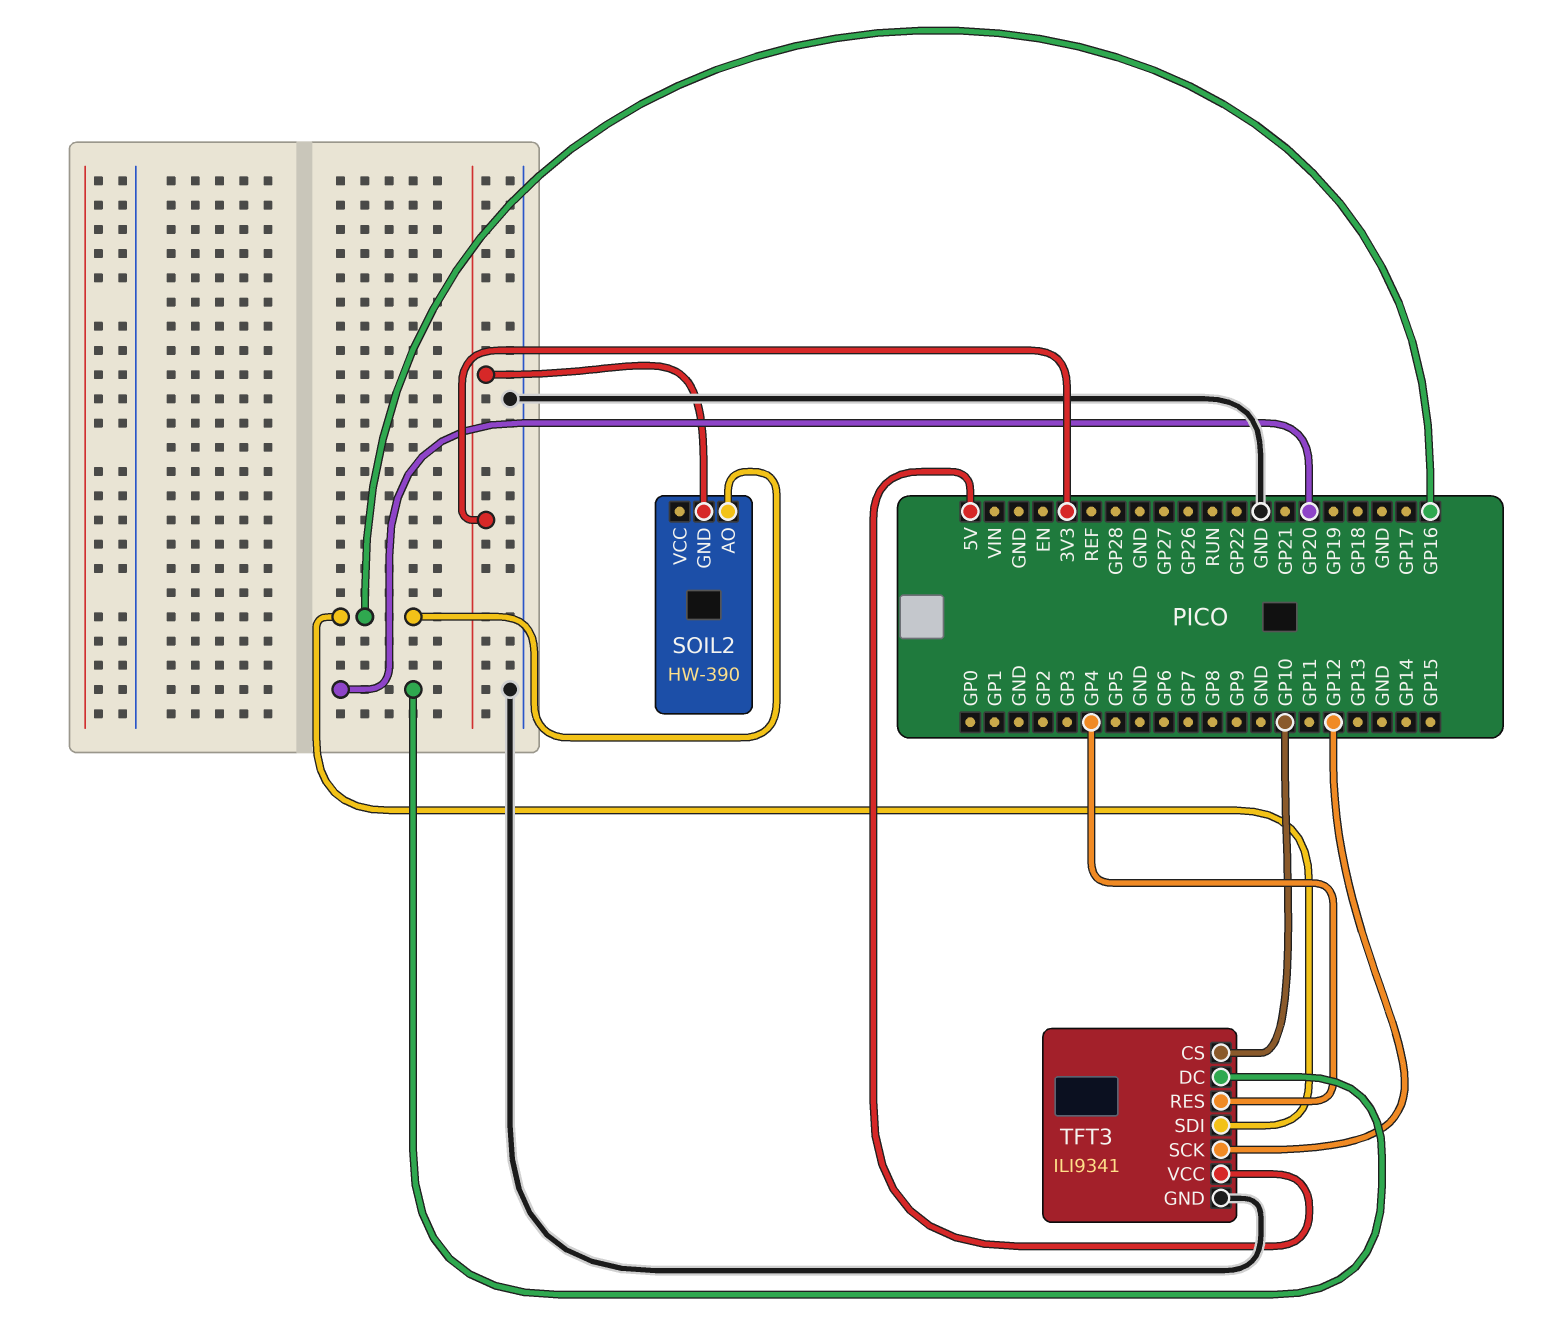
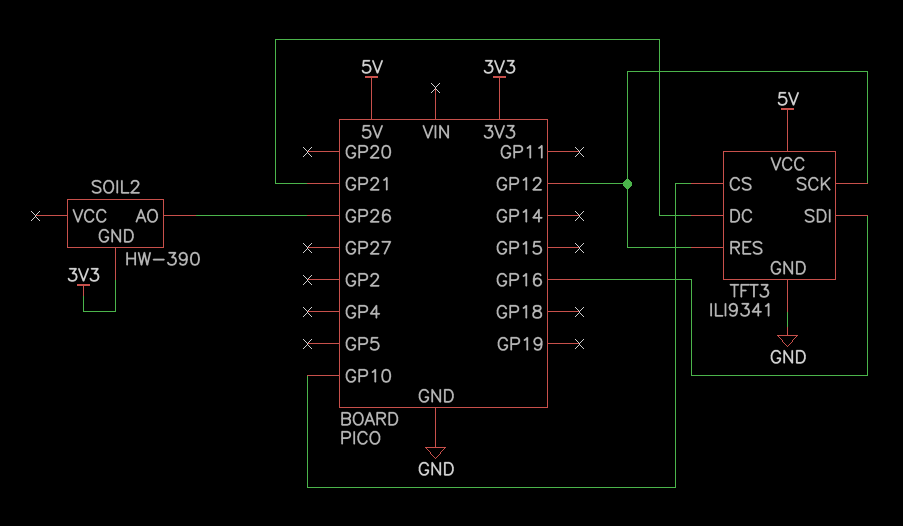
SOIL2 pin AO: GP16 -> GP26
TFT3 pin DC: GP20 -> GP21
TFT3 pin RES: GP4 -> GP12

